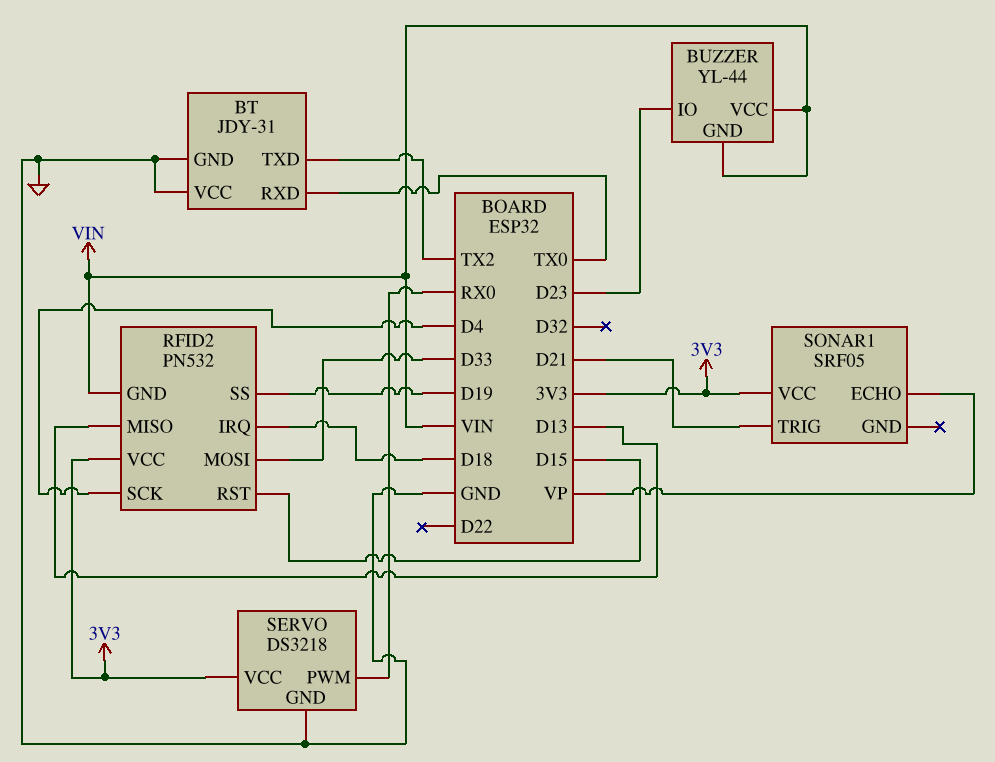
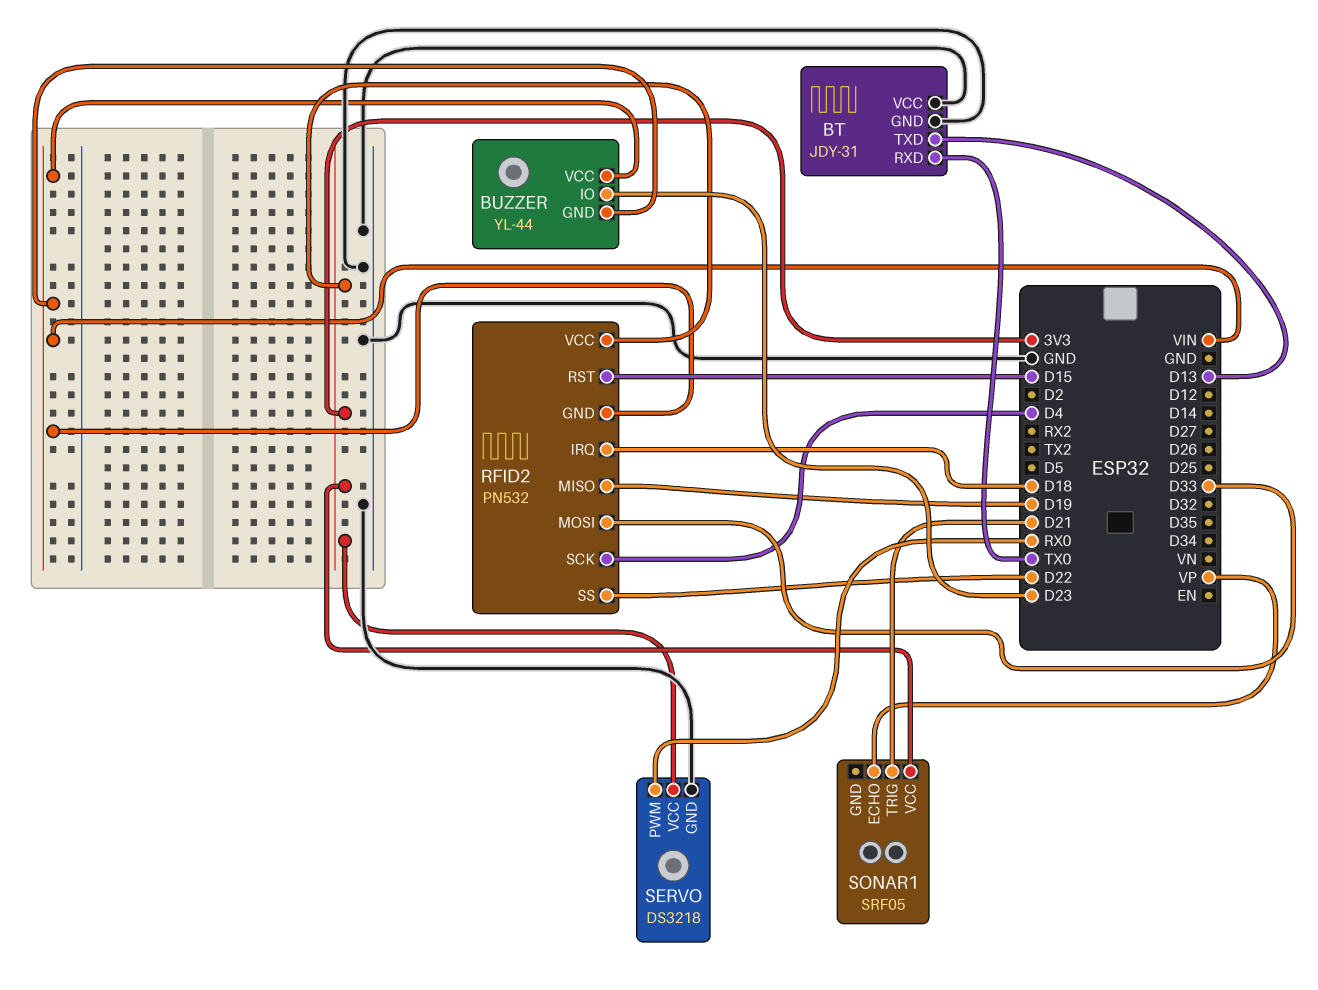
BT pin TXD: TX2 -> D13
RFID2 pin MISO: D13 -> D19
RFID2 pin SS: D19 -> D22

